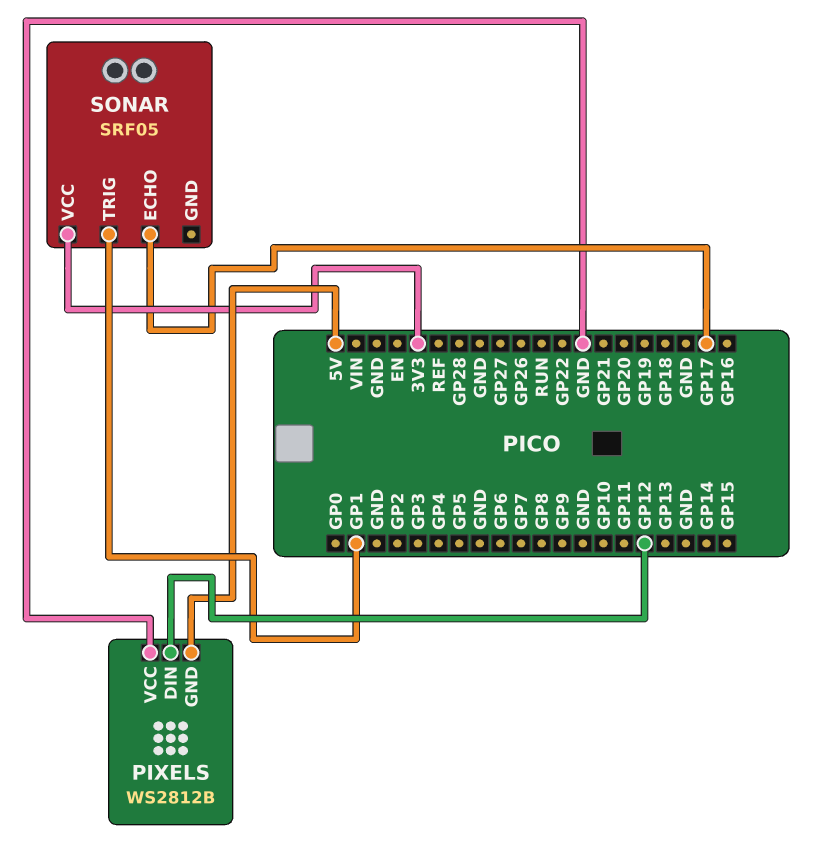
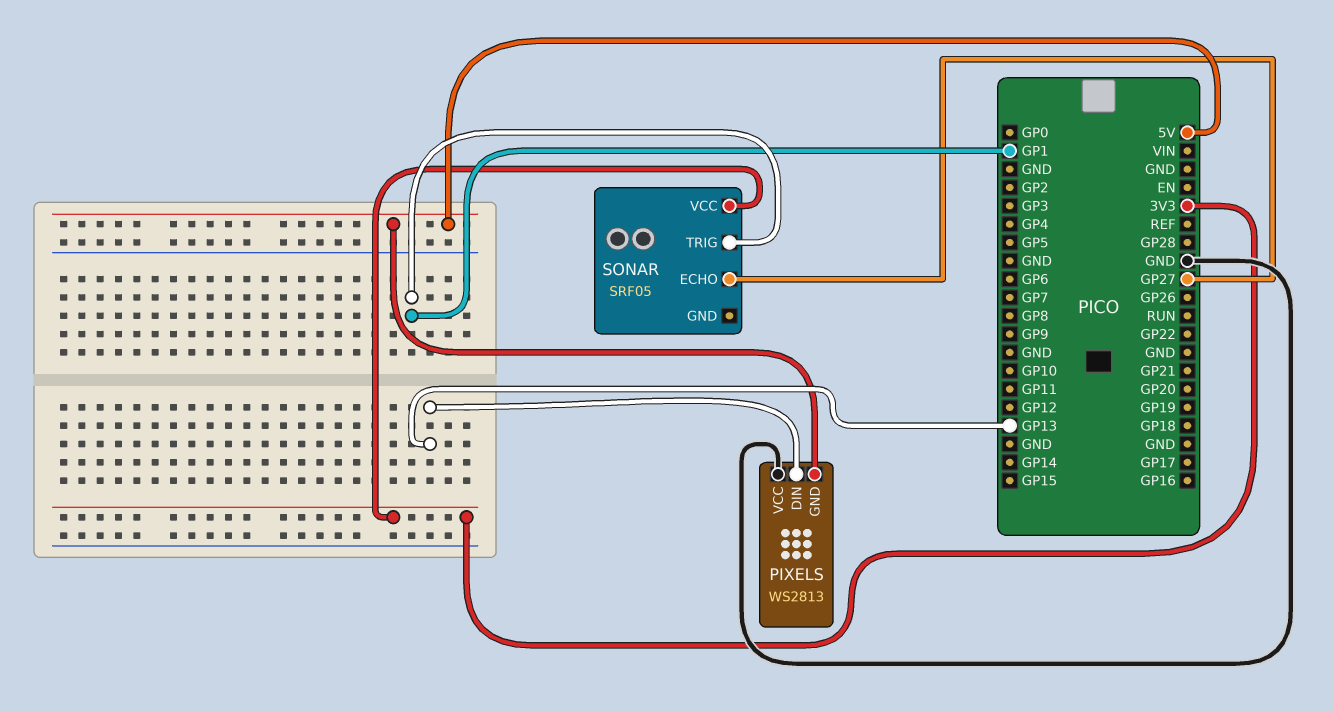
PIXELS: WS2812B -> WS2813
PIXELS pin DIN: GP12 -> GP13
SONAR pin ECHO: GP17 -> GP27

